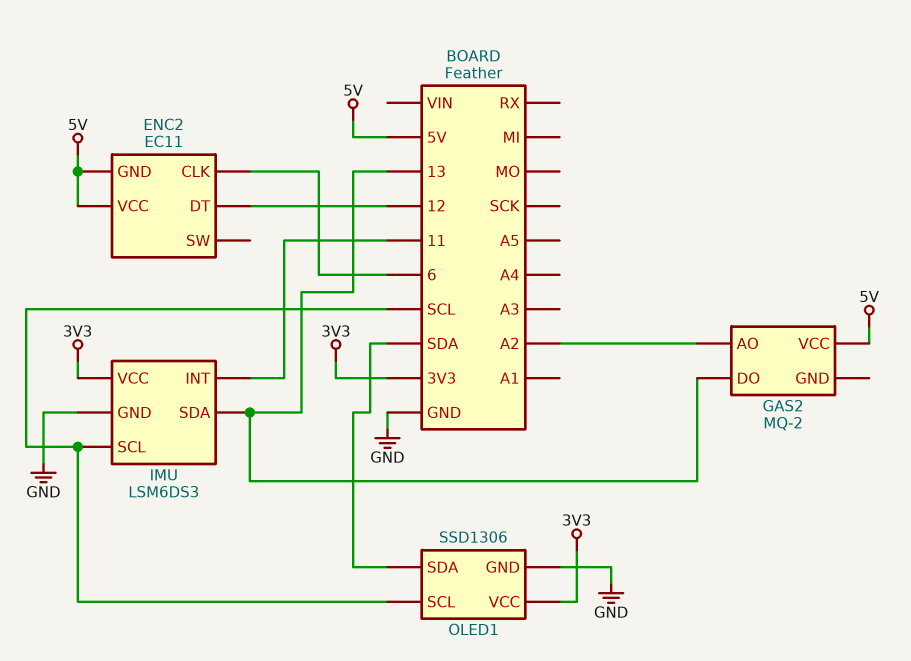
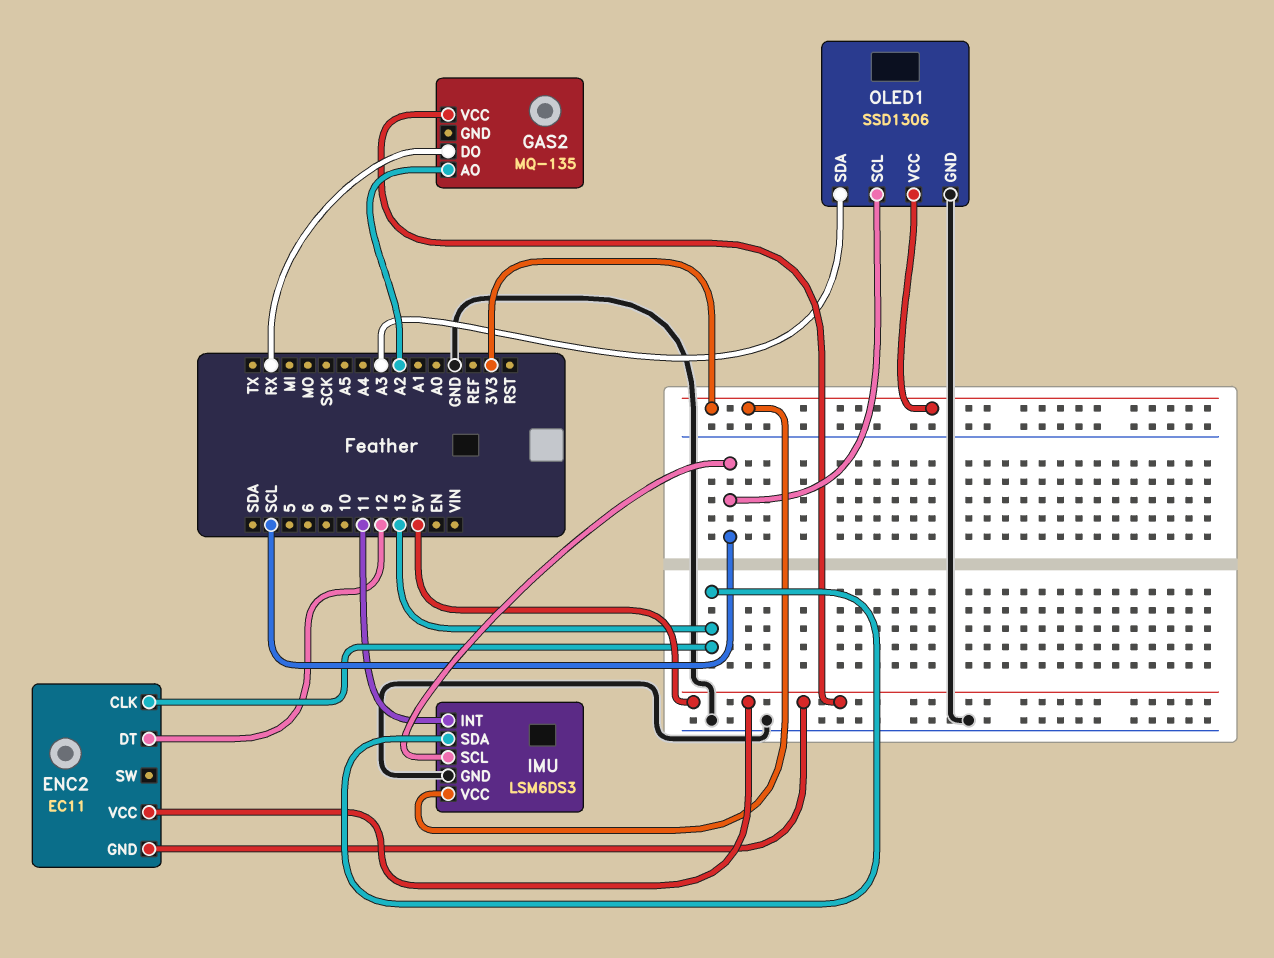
ENC2 pin CLK: 6 -> 13
GAS2: MQ-2 -> MQ-135
GAS2 pin DO: 13 -> RX
OLED1 pin SDA: SDA -> A3

